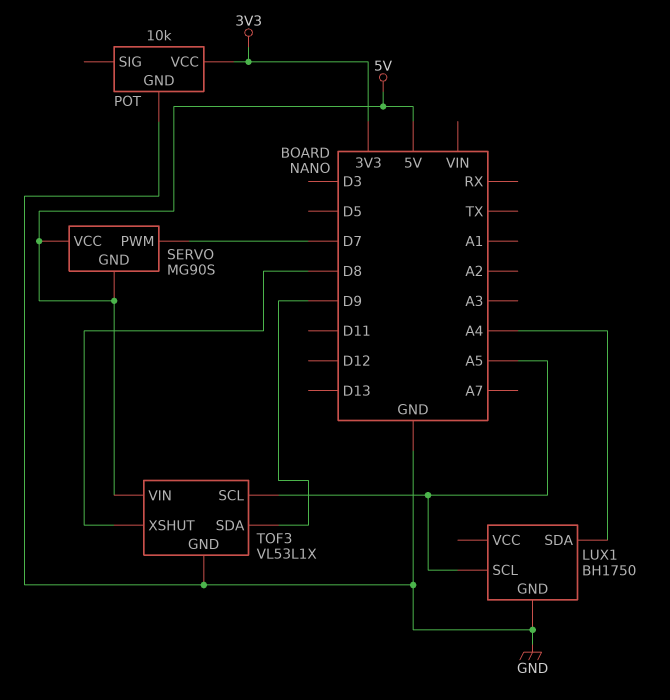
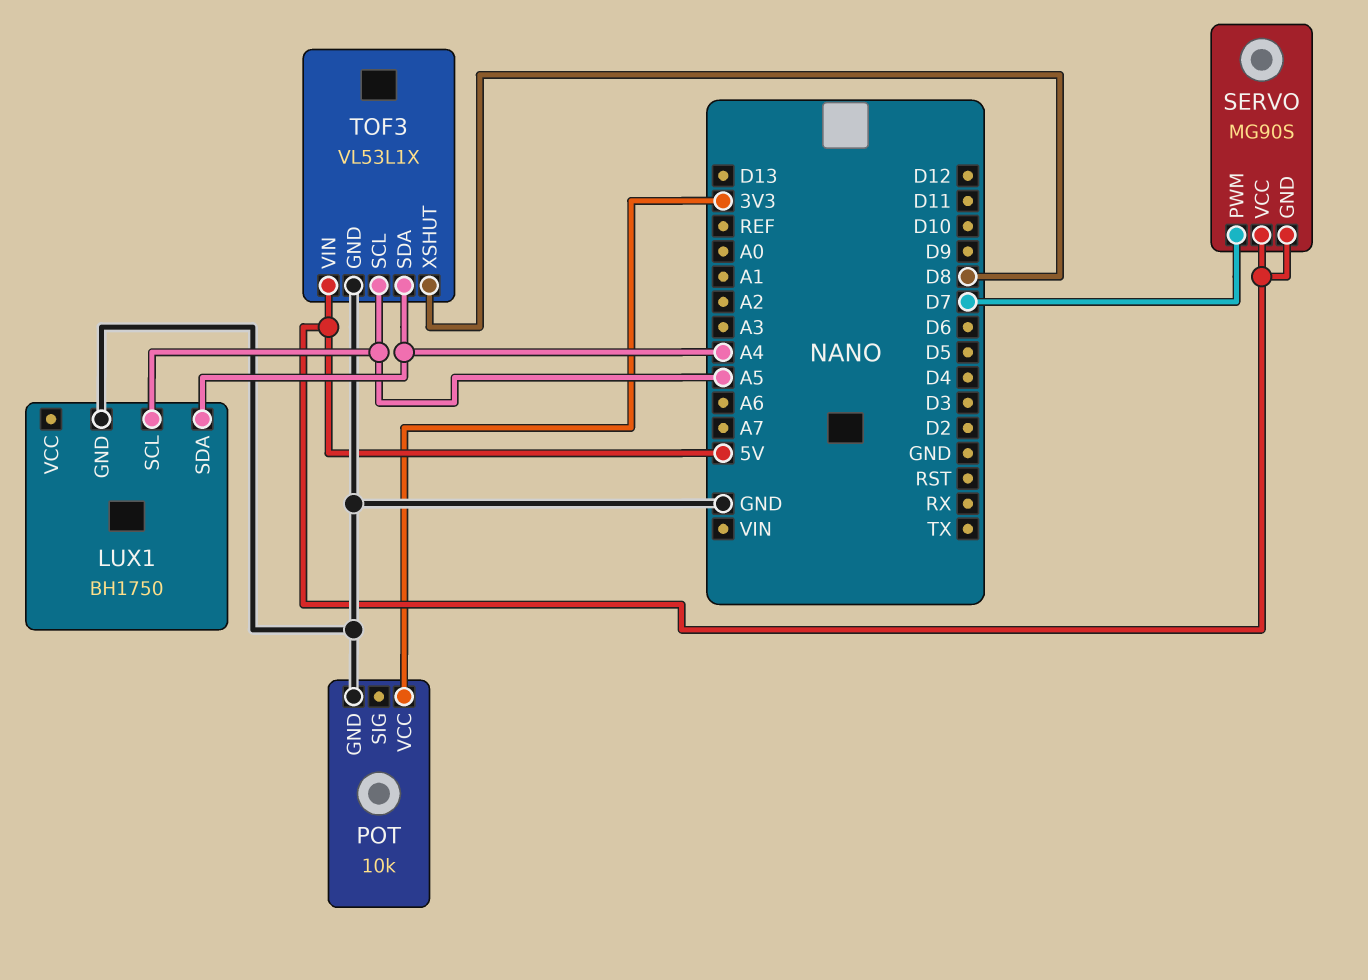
TOF3 pin SDA: D9 -> A4

